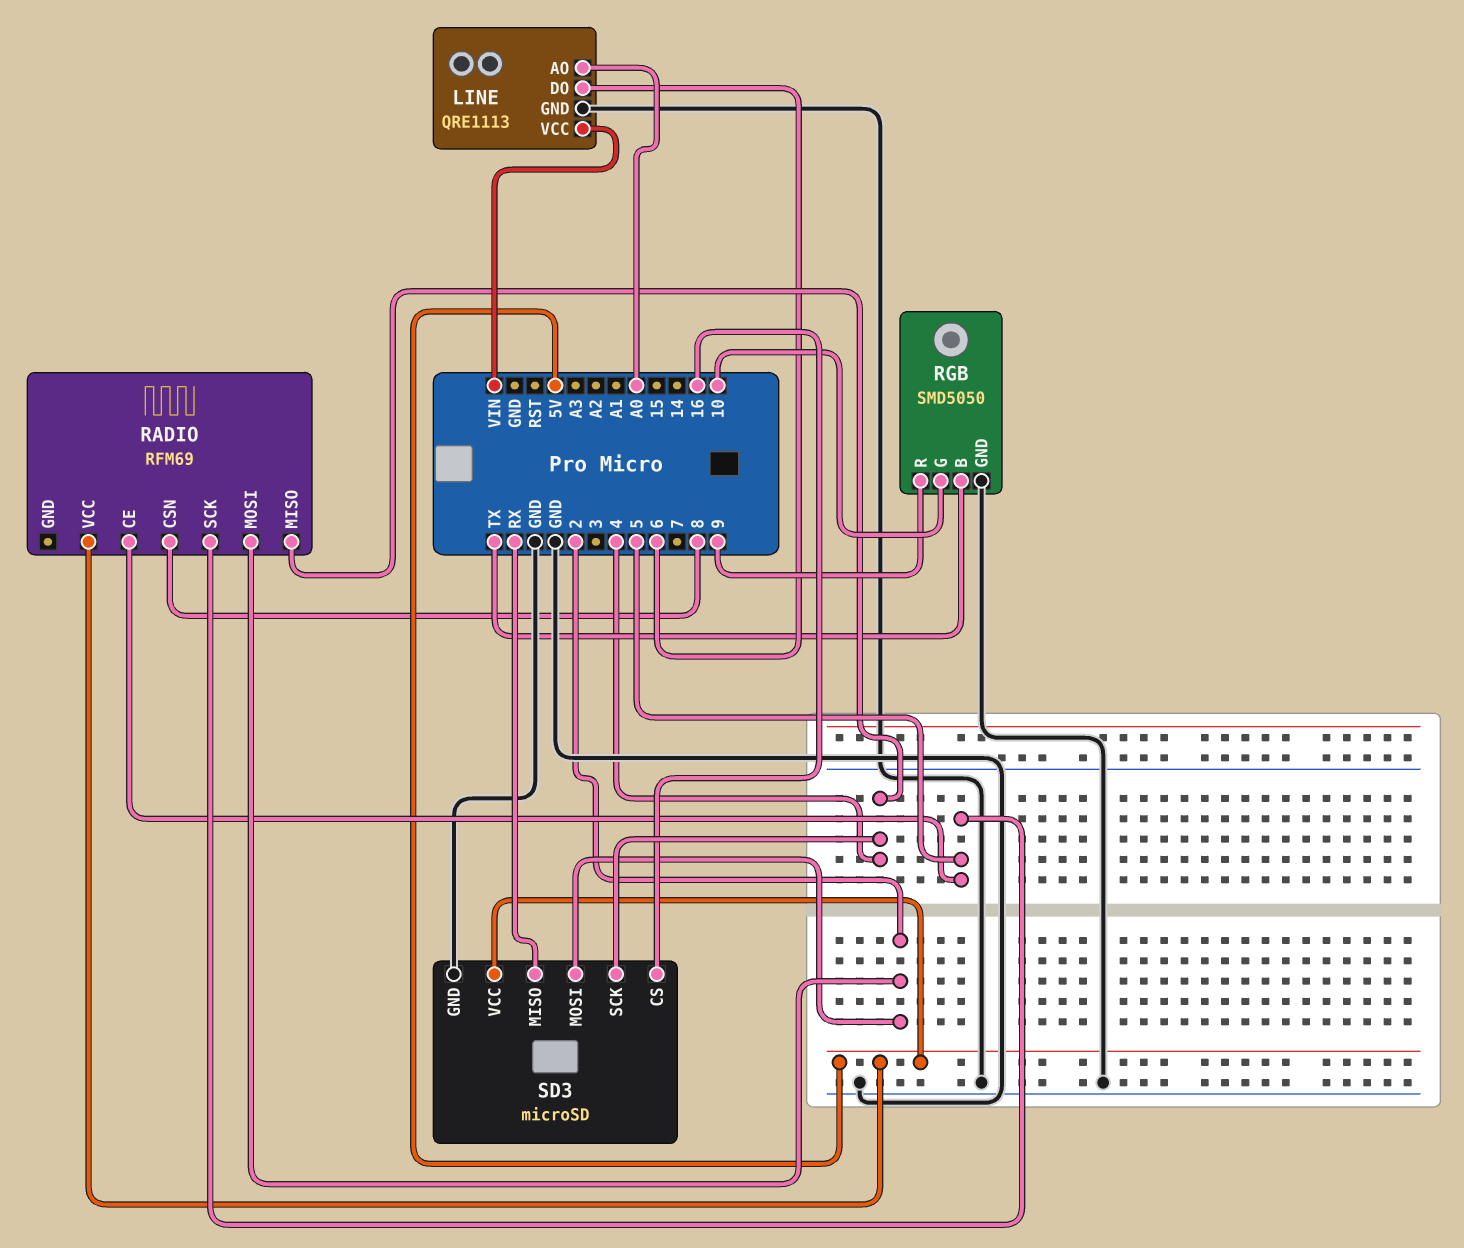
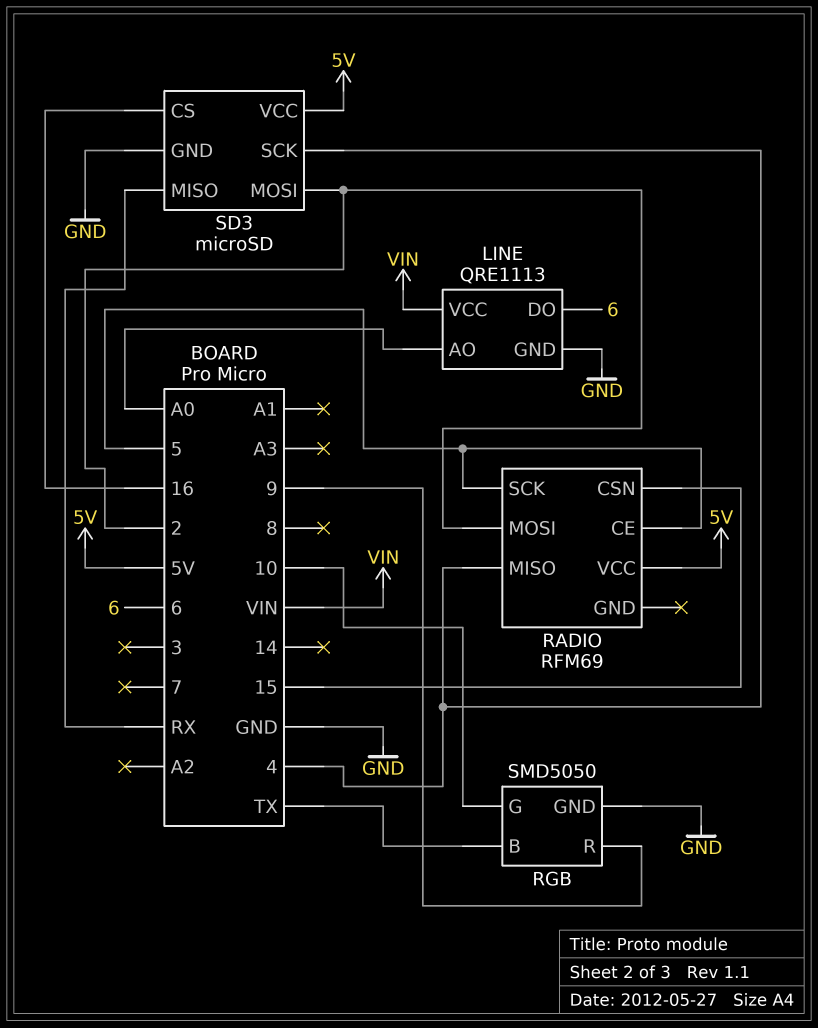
RADIO pin CSN: 8 -> 15

